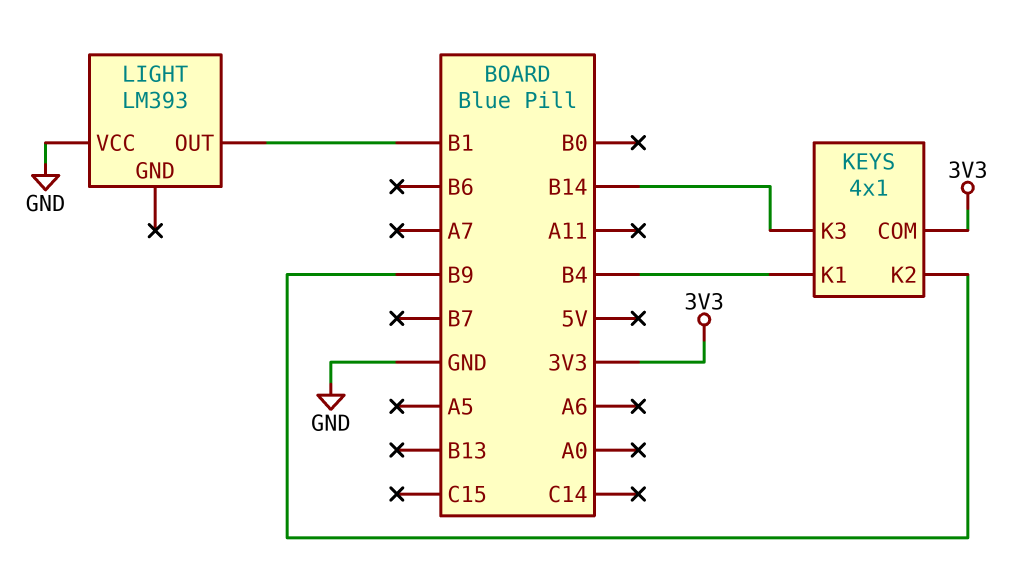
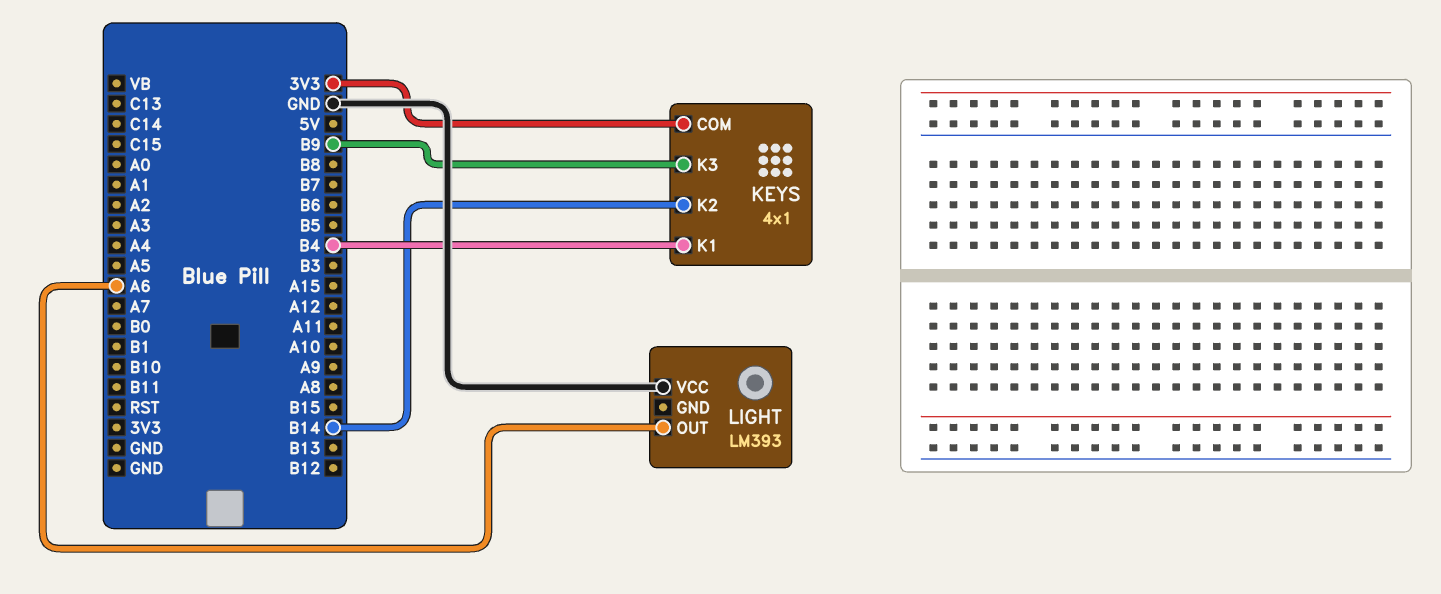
KEYS pin K2: B9 -> B14
KEYS pin K3: B14 -> B9
LIGHT pin OUT: B1 -> A6

